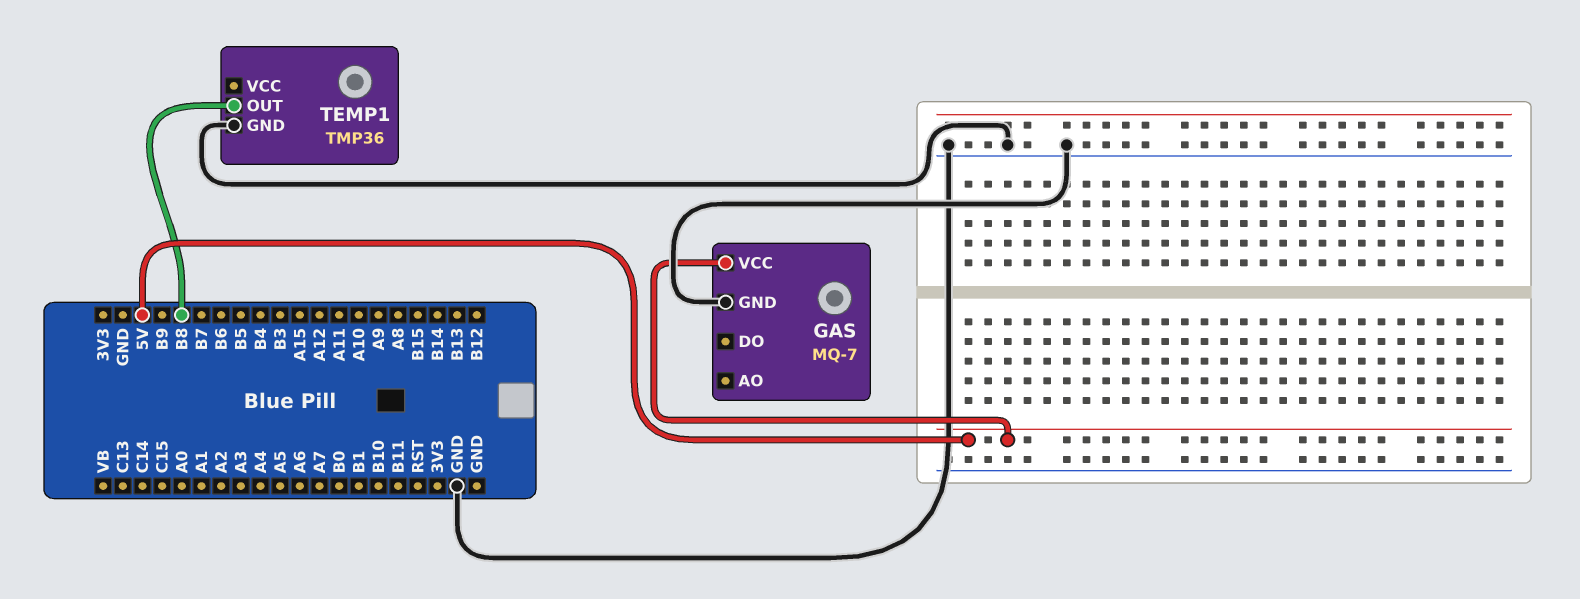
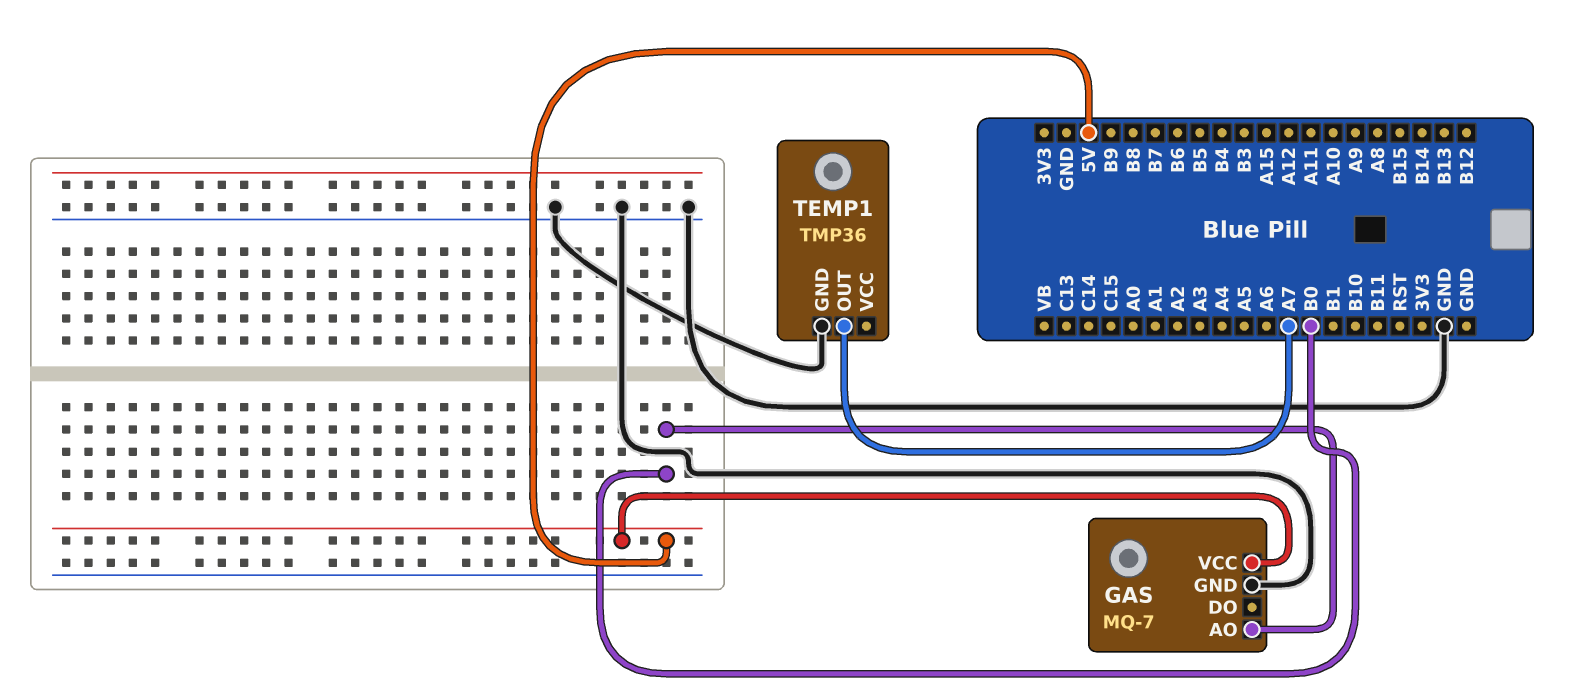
GAS pin AO: none -> B0
TEMP1 pin OUT: B8 -> A7

